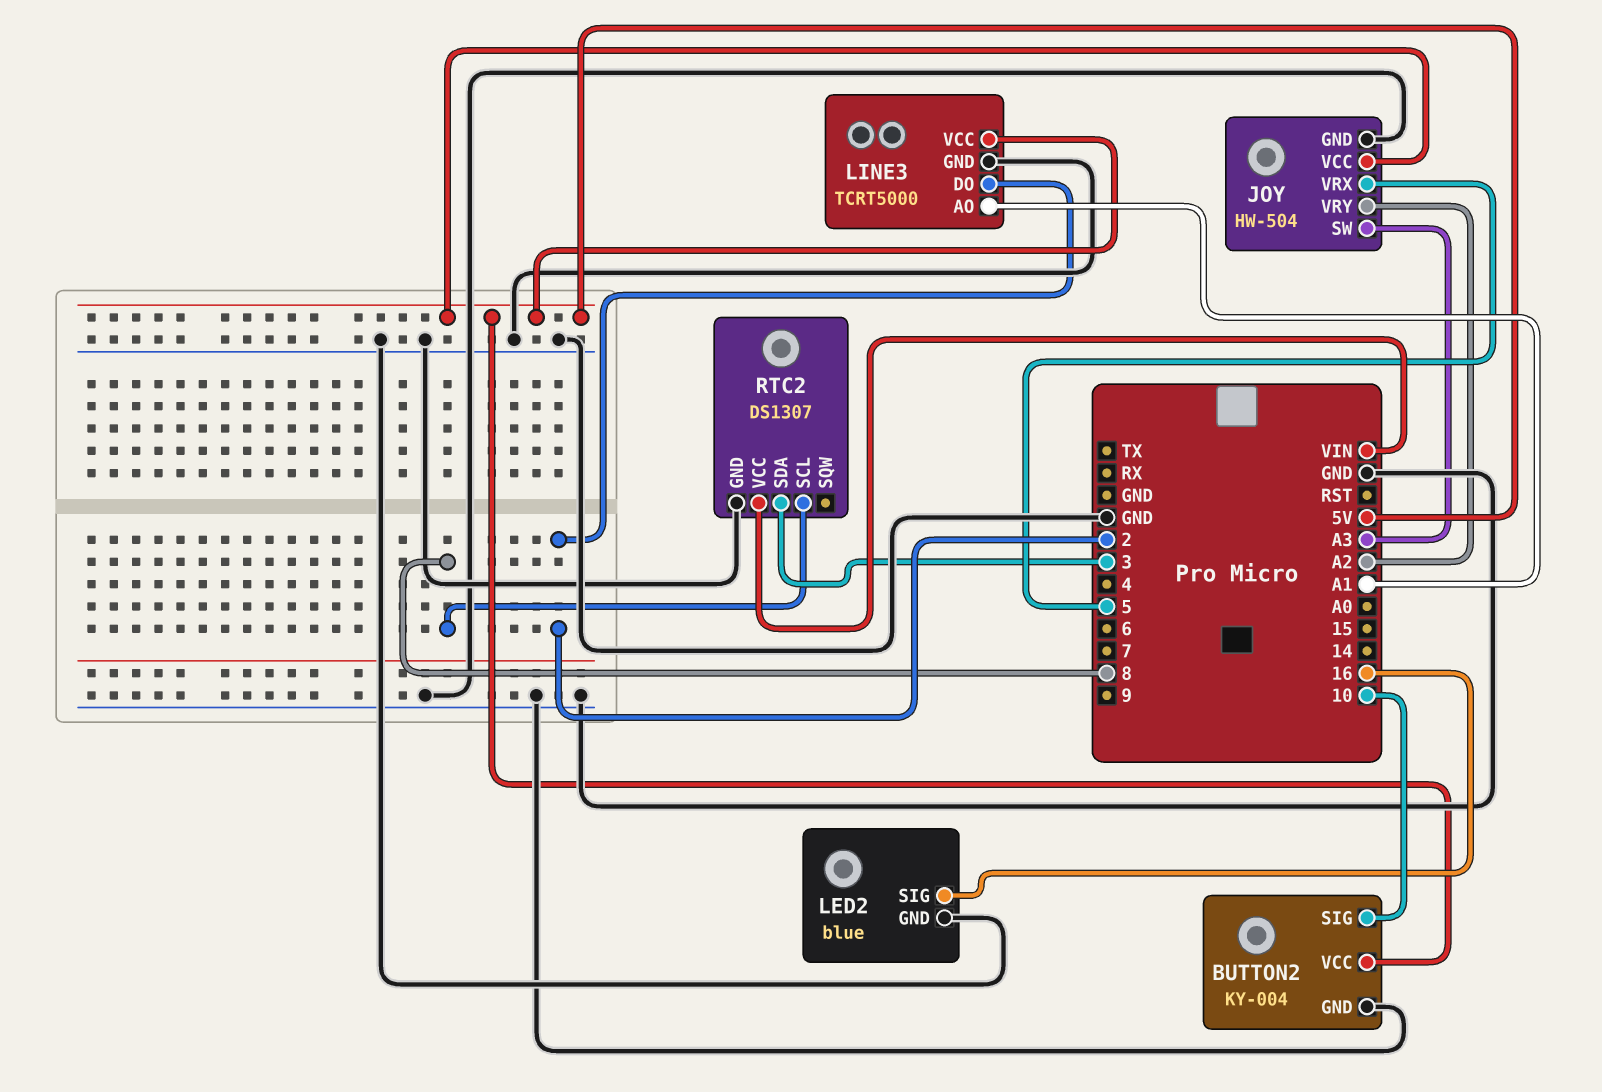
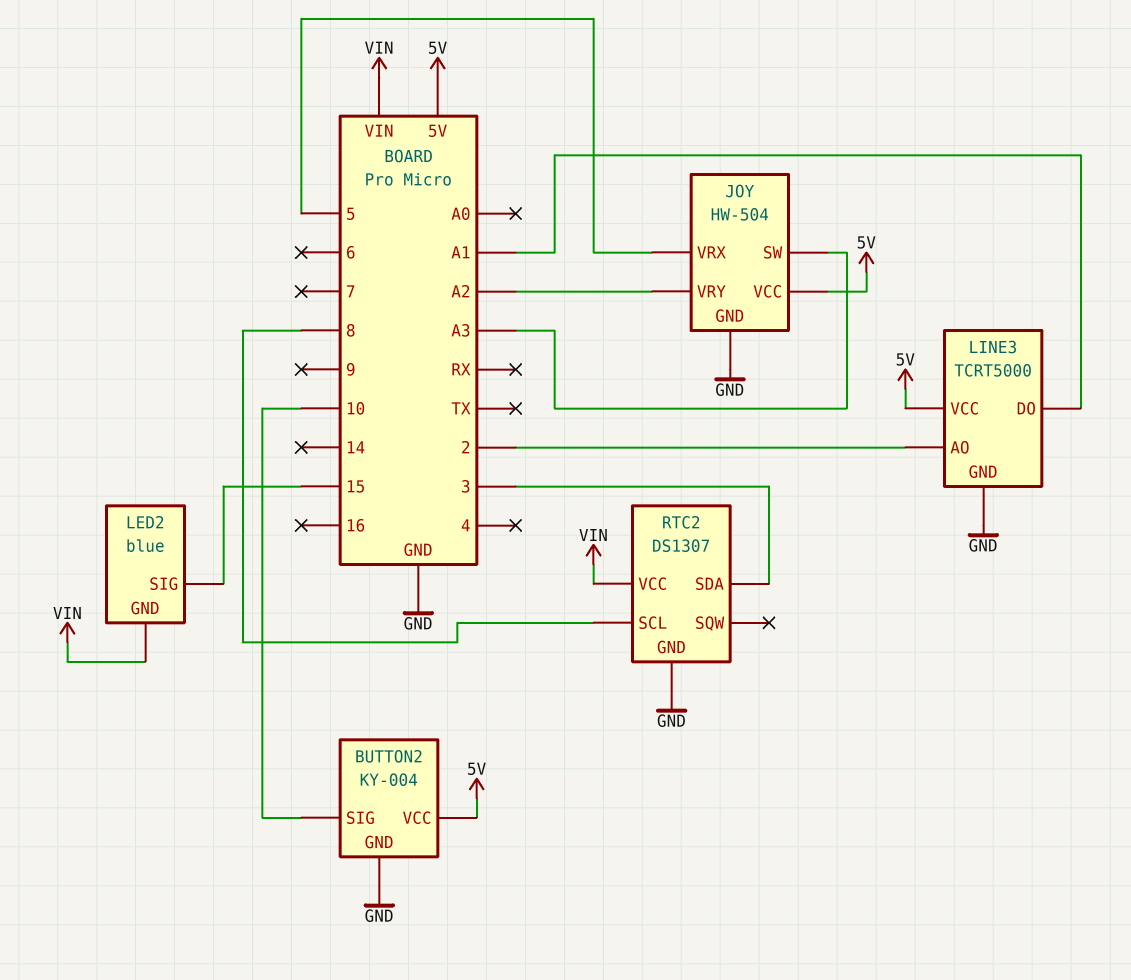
LED2 pin GND: GND -> VIN
LED2 pin SIG: 16 -> 15
LINE3 pin AO: A1 -> 2
LINE3 pin DO: 2 -> A1

